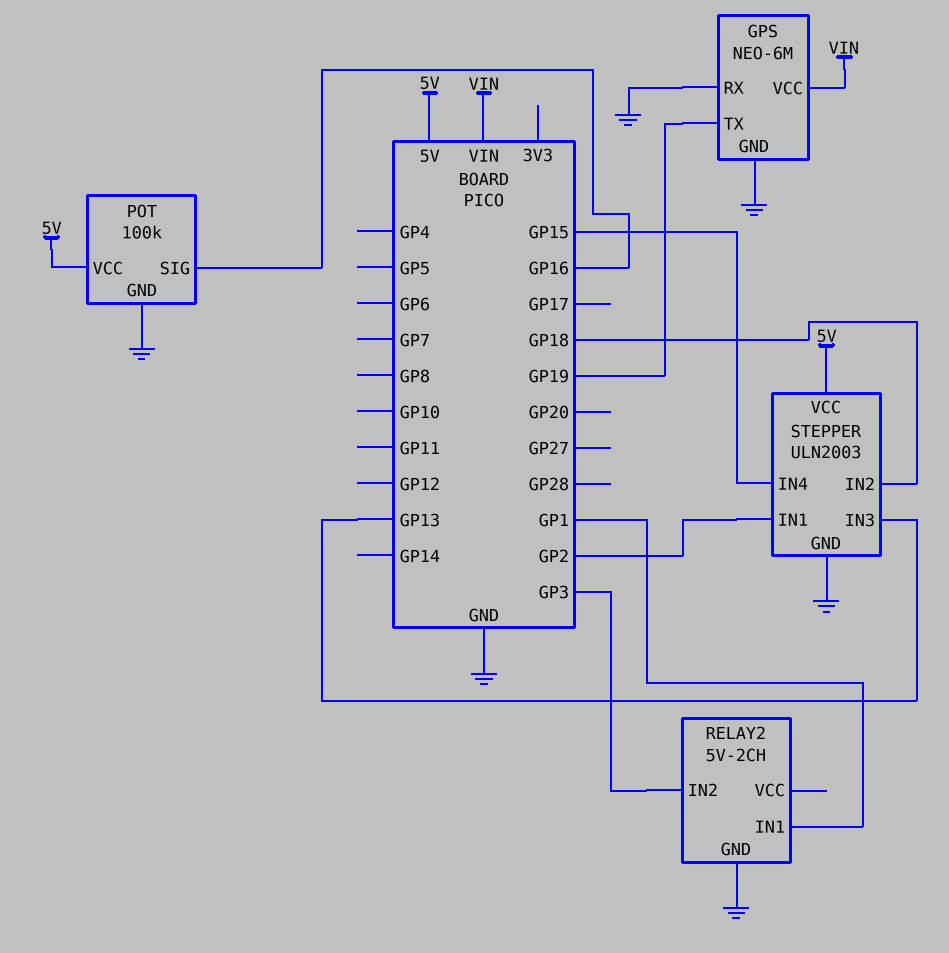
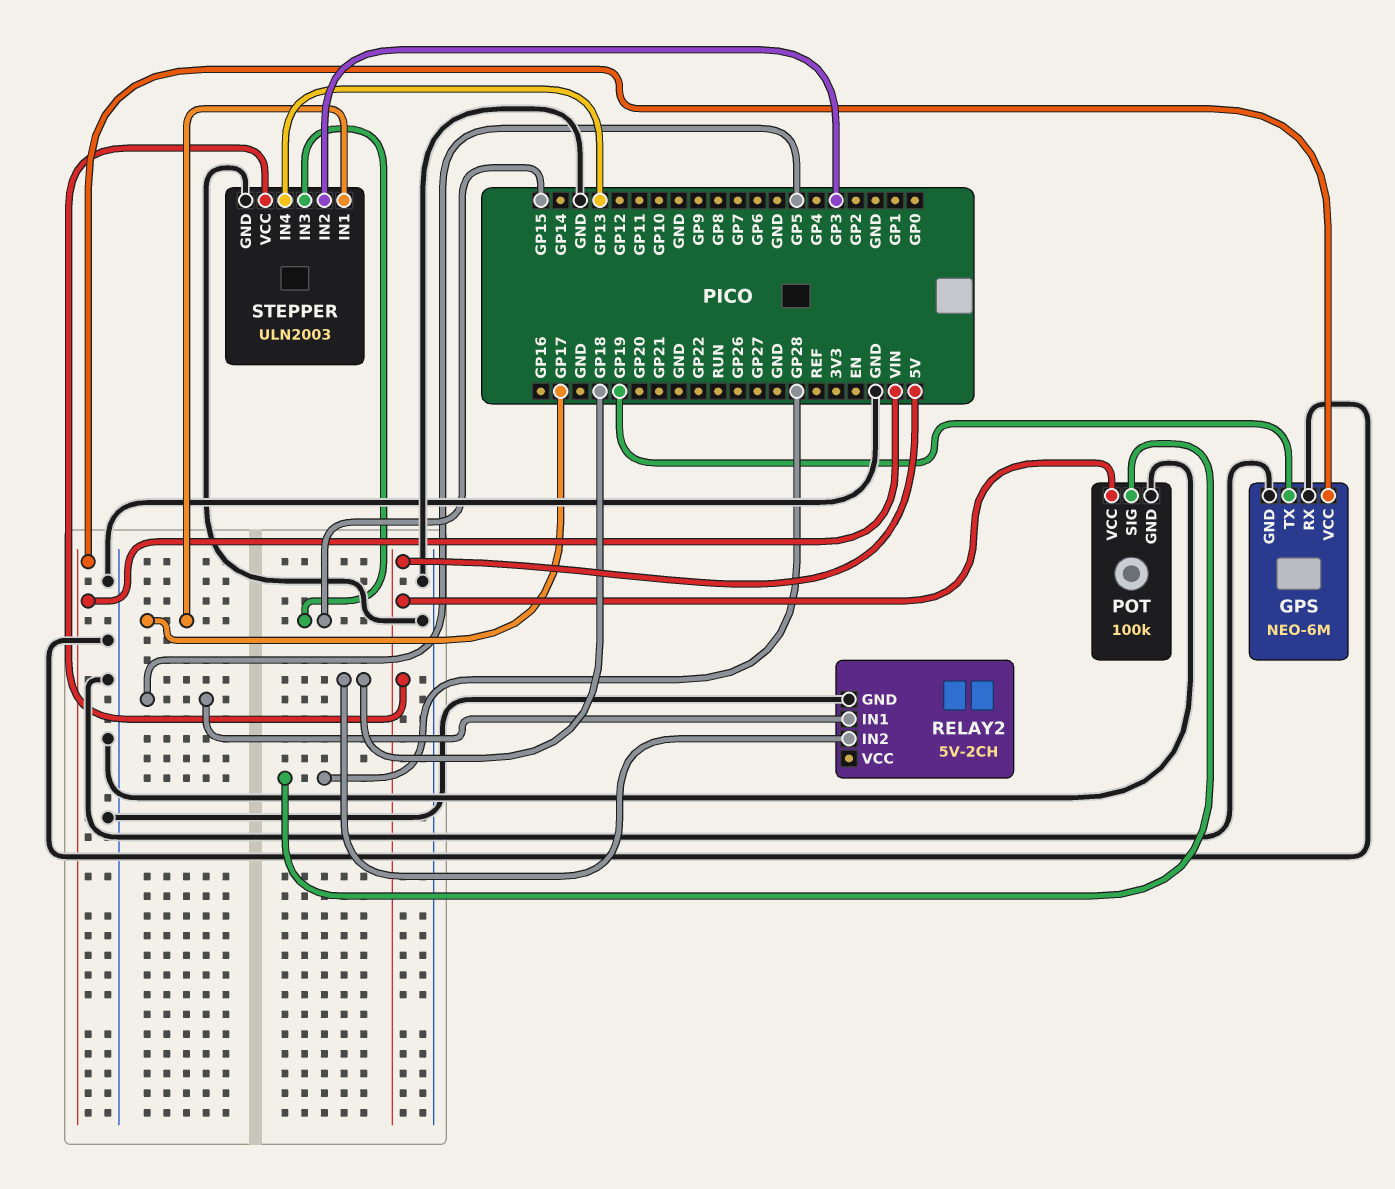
POT pin SIG: GP16 -> GP28
RELAY2 pin IN1: GP1 -> GP5
RELAY2 pin IN2: GP3 -> GP18
STEPPER pin IN1: GP2 -> GP17
STEPPER pin IN2: GP18 -> GP3
STEPPER pin IN3: GP13 -> GP15
STEPPER pin IN4: GP15 -> GP13

